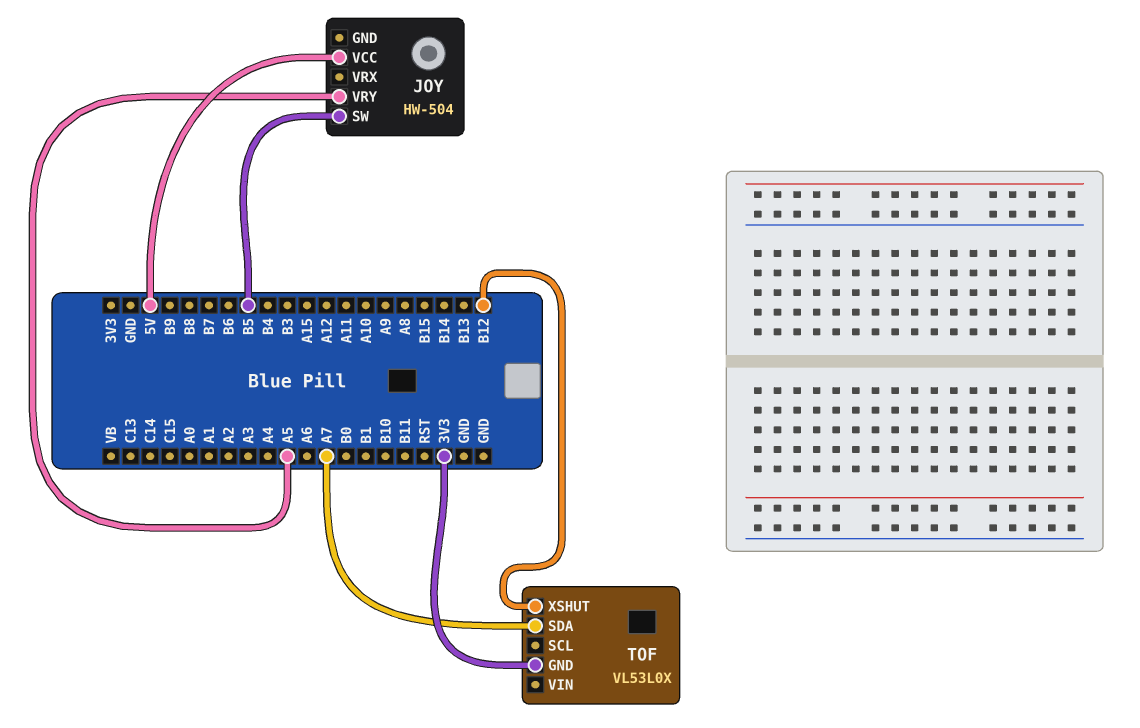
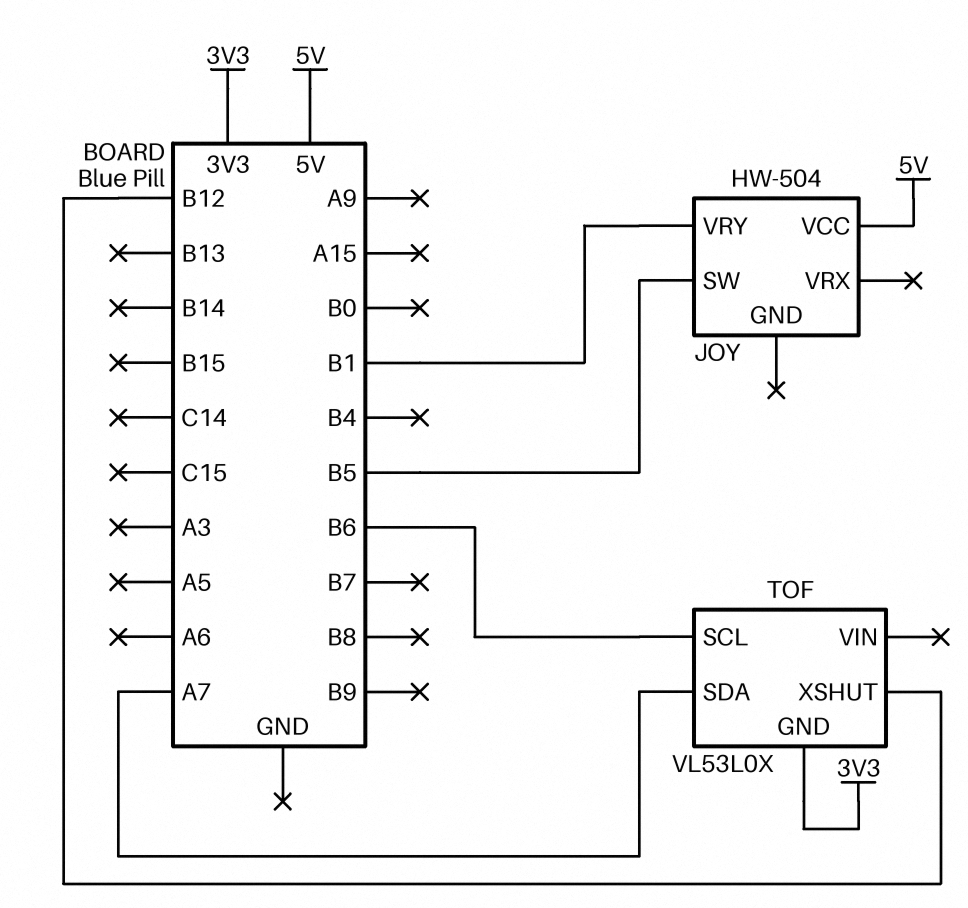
JOY pin VRY: A5 -> B1
TOF pin SCL: none -> B6

